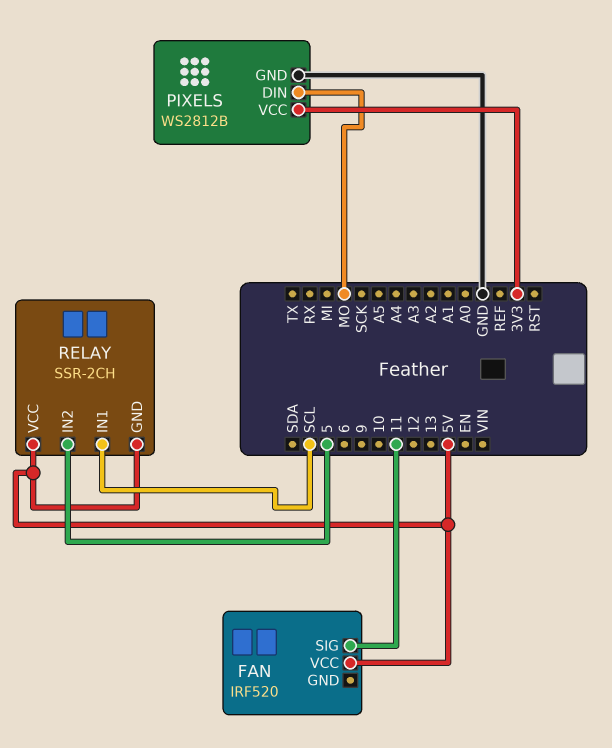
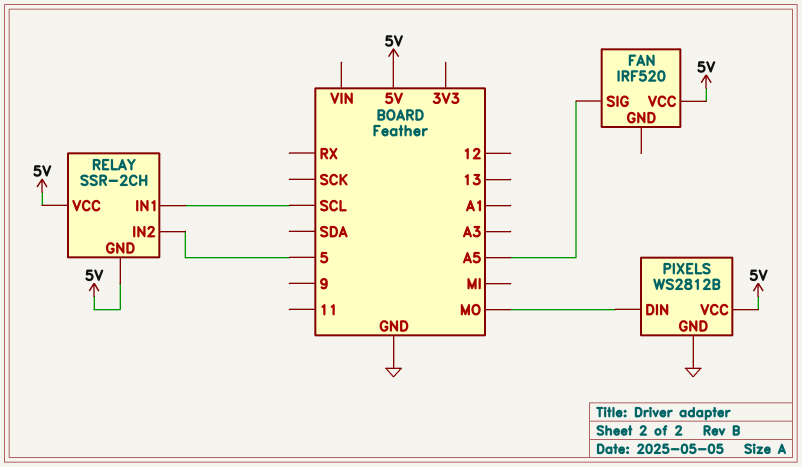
FAN pin SIG: 11 -> A5
PIXELS pin VCC: 3V3 -> 5V

